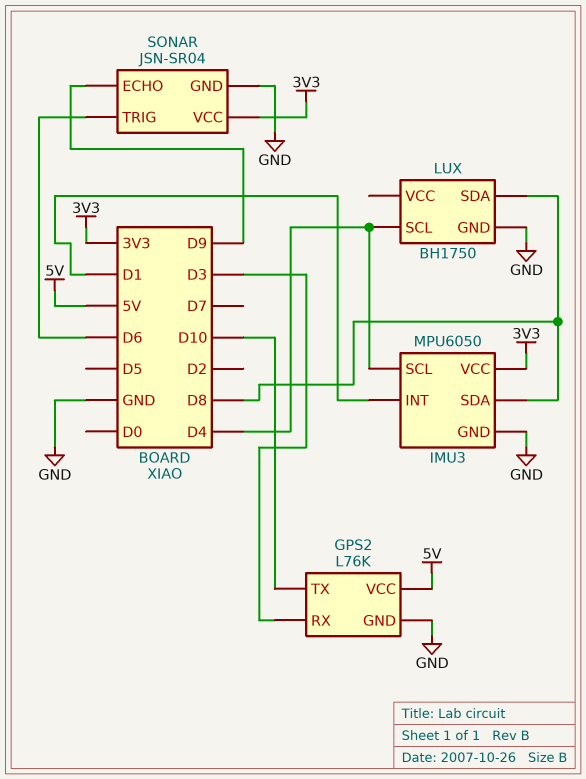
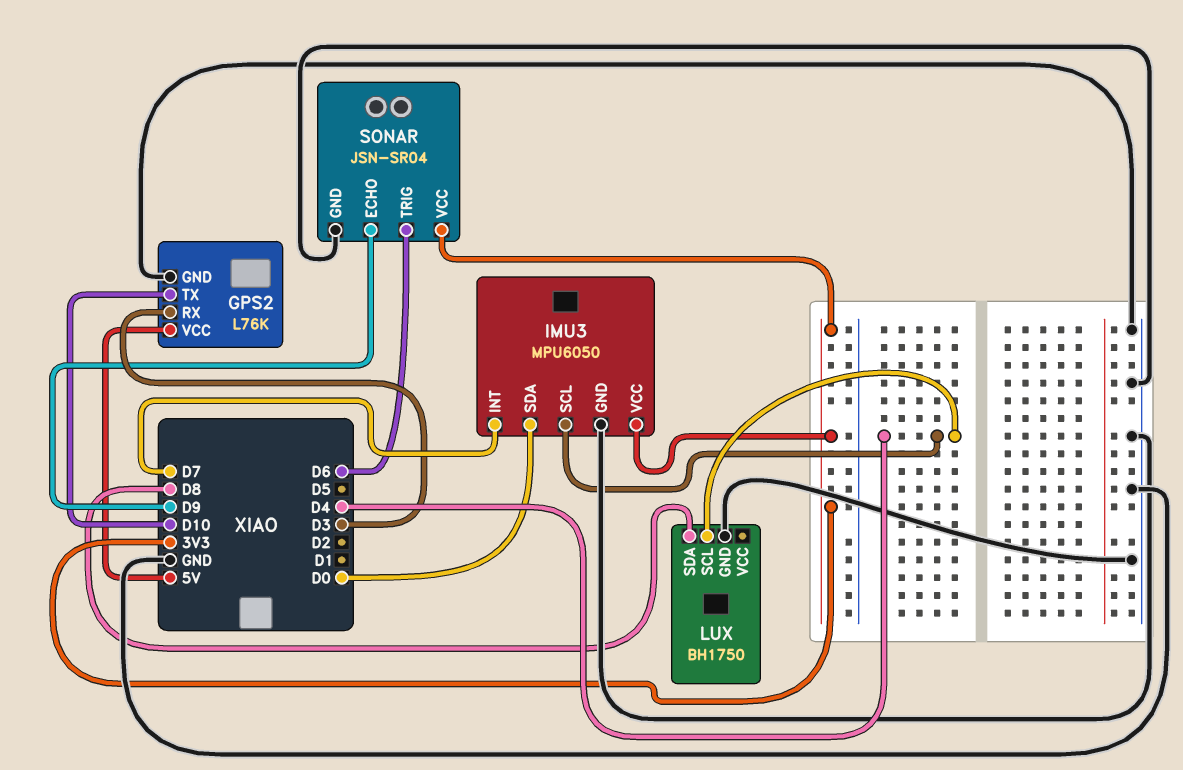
IMU3 pin INT: D1 -> D7
IMU3 pin SDA: D8 -> D0

